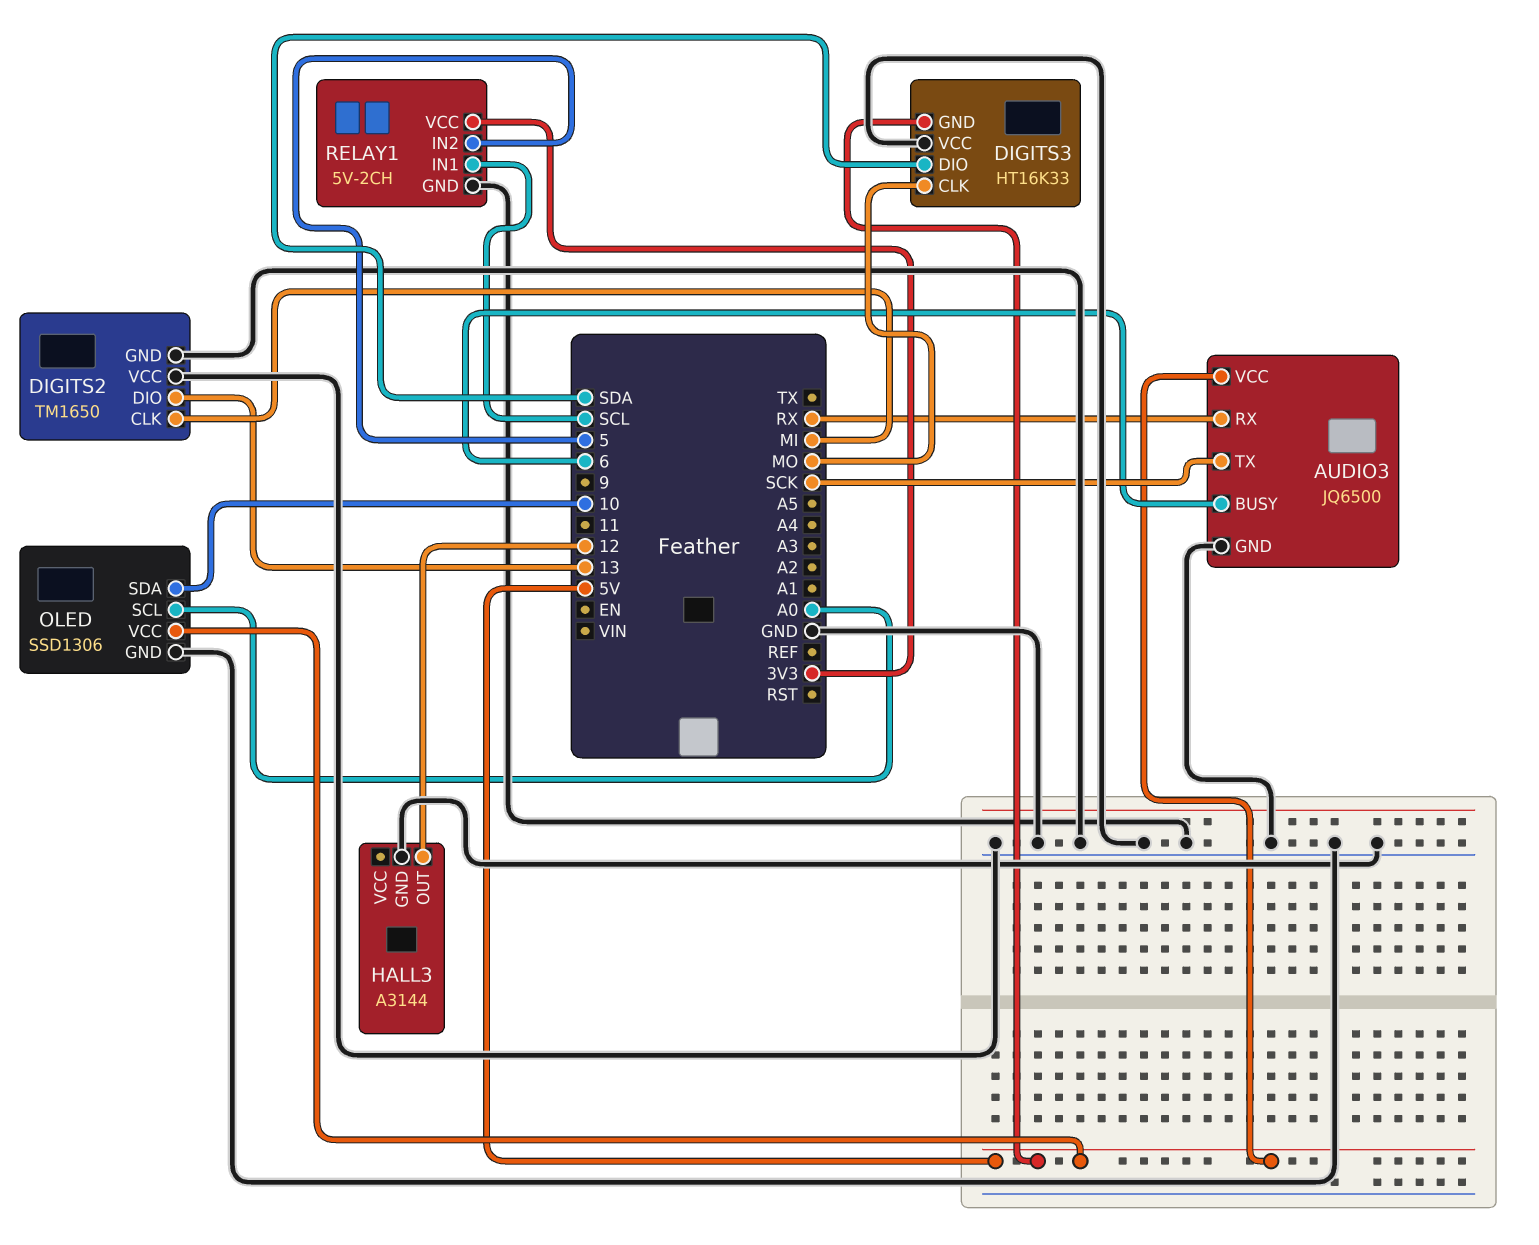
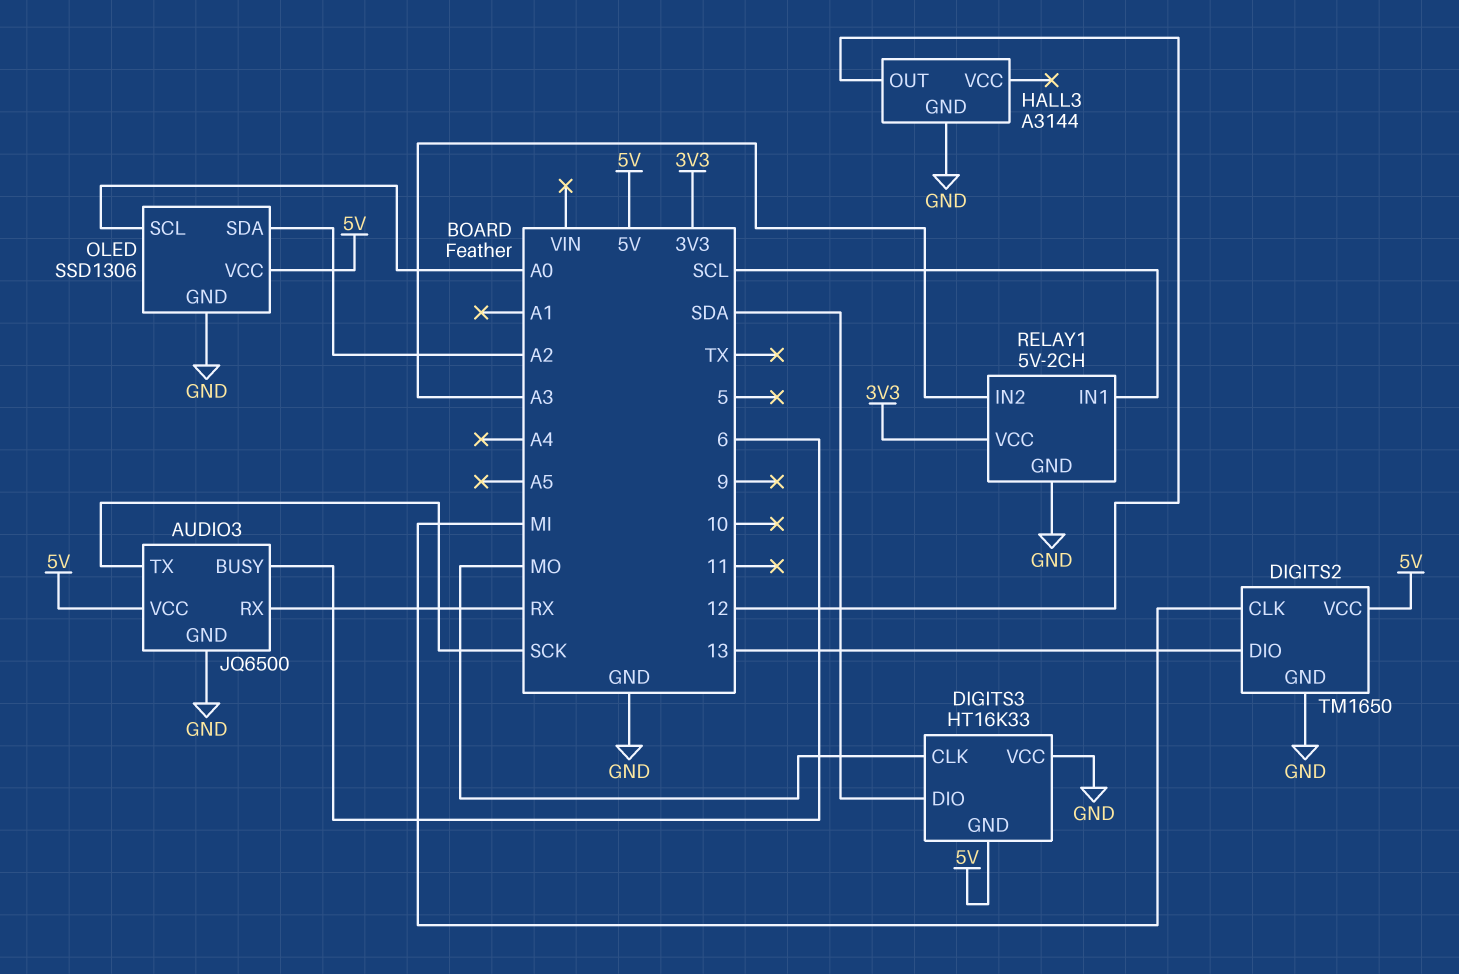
DIGITS2 pin VCC: GND -> 5V
OLED pin SDA: 10 -> A2
RELAY1 pin IN2: 5 -> A3

